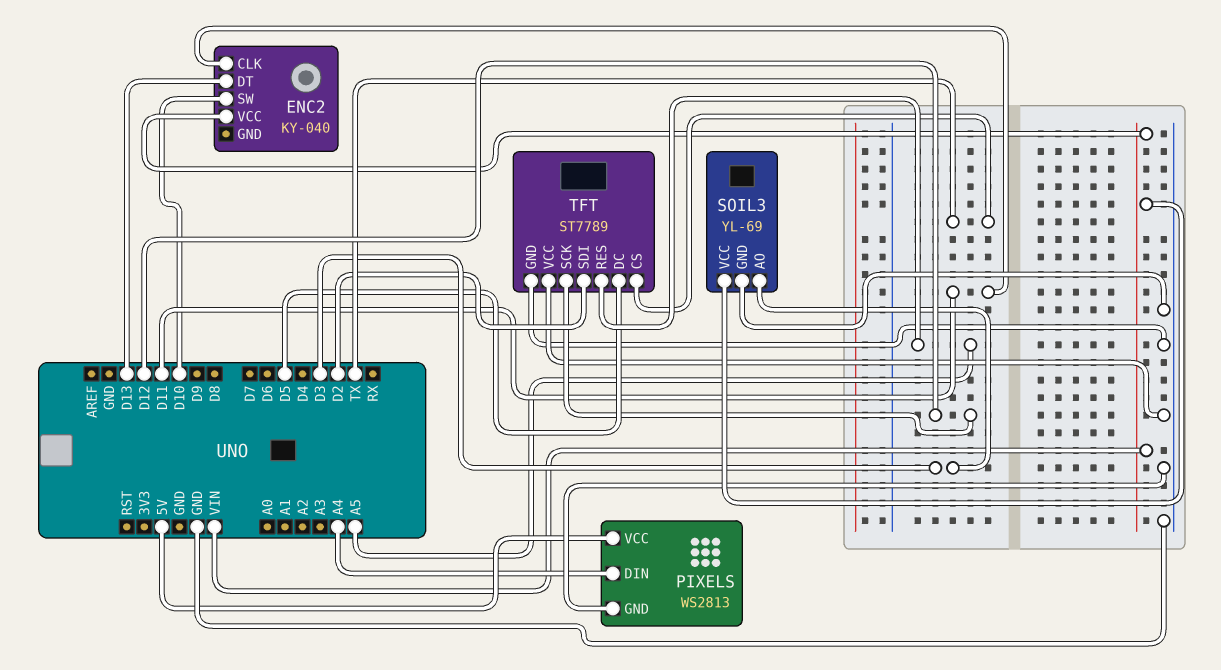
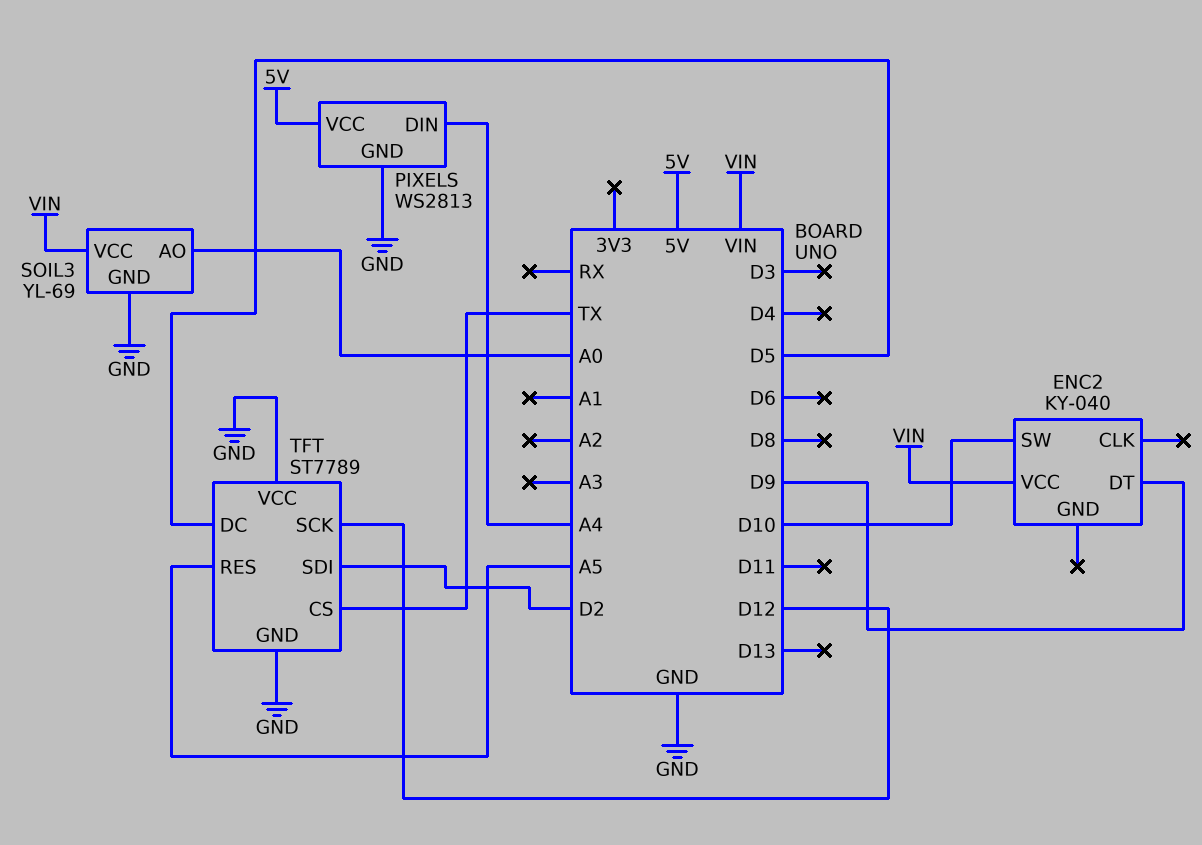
ENC2 pin CLK: D11 -> none
ENC2 pin DT: D13 -> D9
SOIL3 pin AO: D3 -> A0

